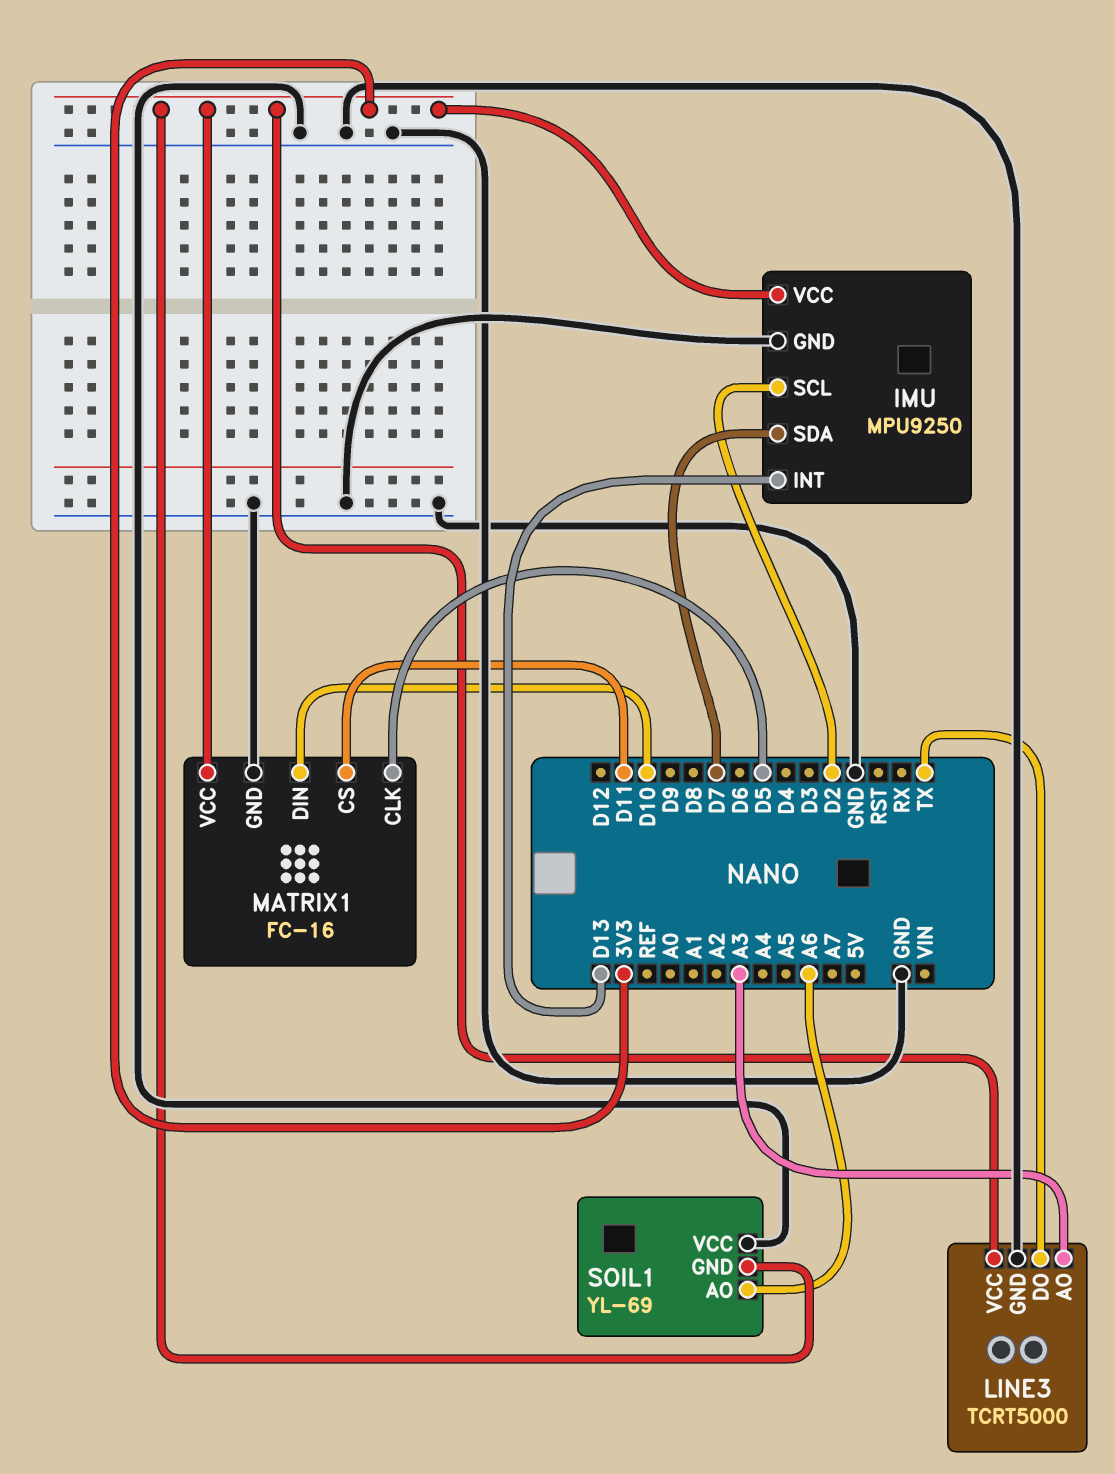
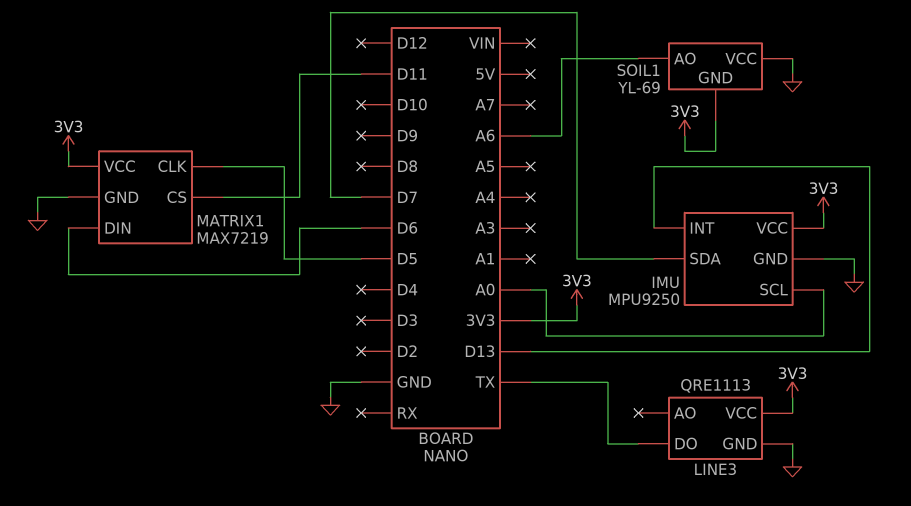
IMU pin SCL: D2 -> A0
LINE3: TCRT5000 -> QRE1113
LINE3 pin AO: A3 -> none
MATRIX1: FC-16 -> MAX7219
MATRIX1 pin DIN: D10 -> D6

